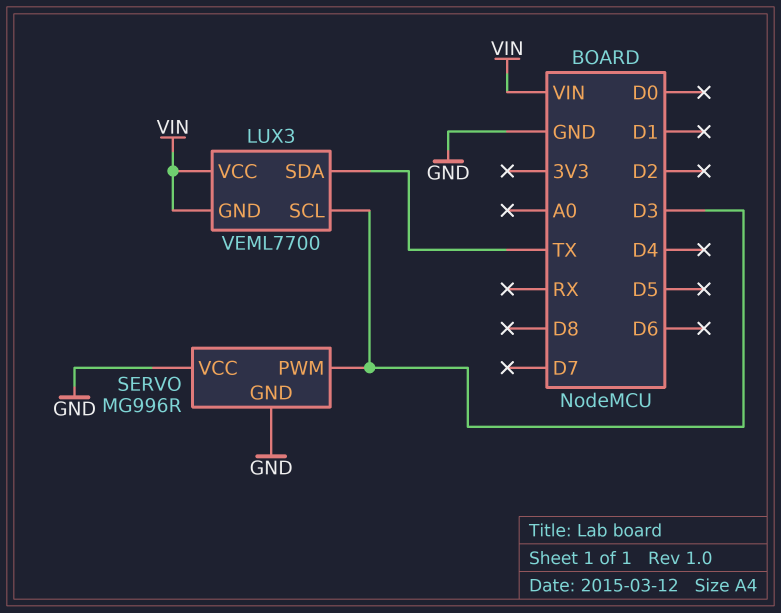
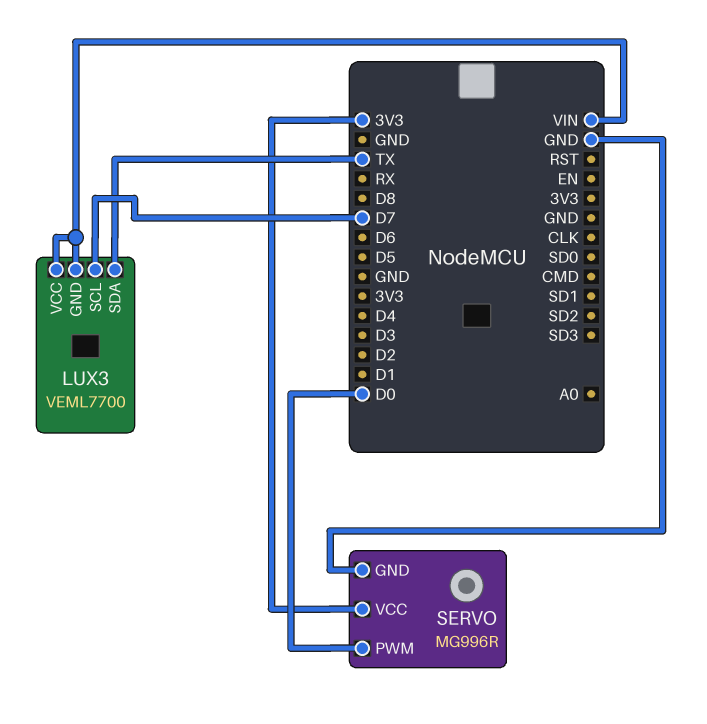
LUX3 pin SCL: D3 -> D7
SERVO pin PWM: D3 -> D0
SERVO pin VCC: GND -> 3V3

